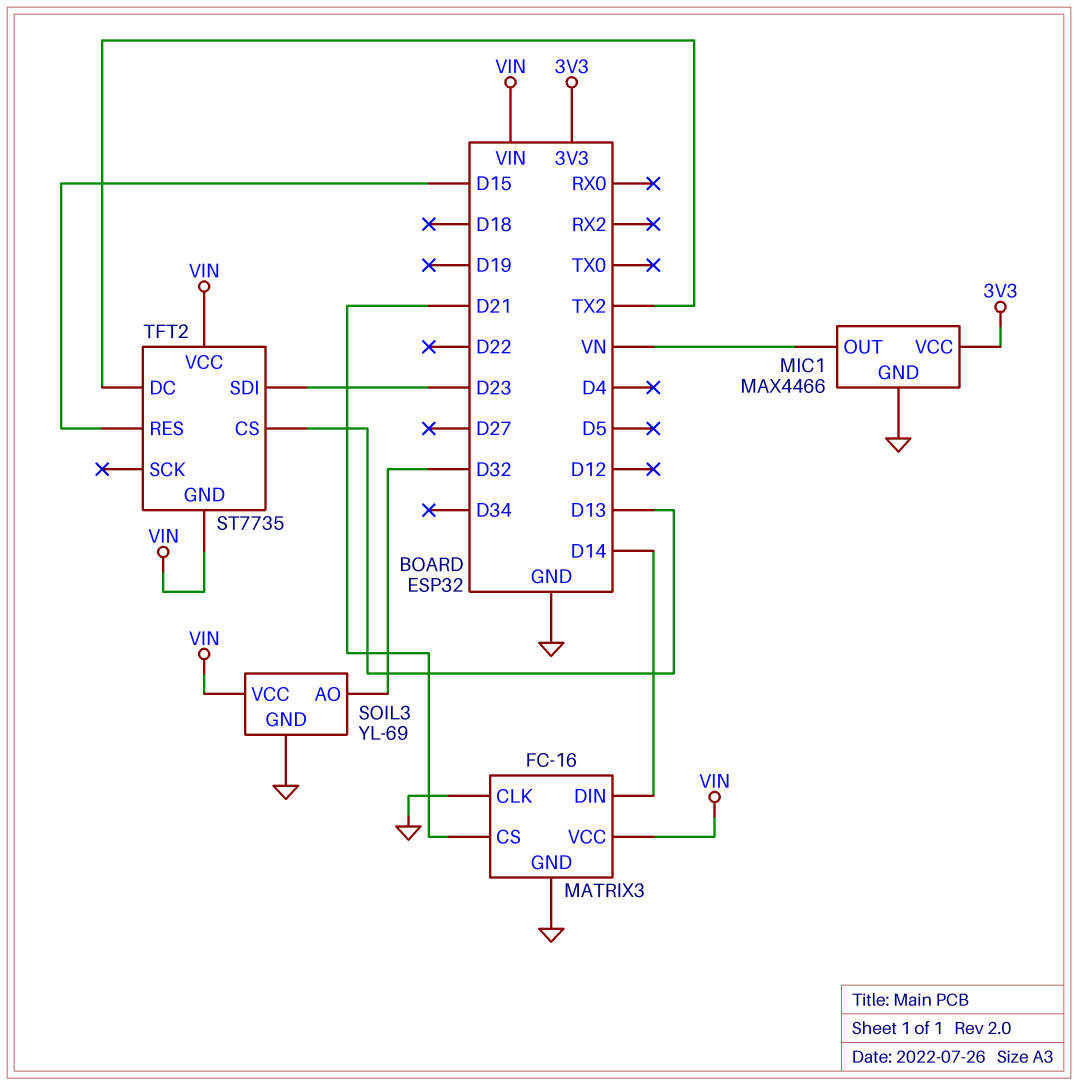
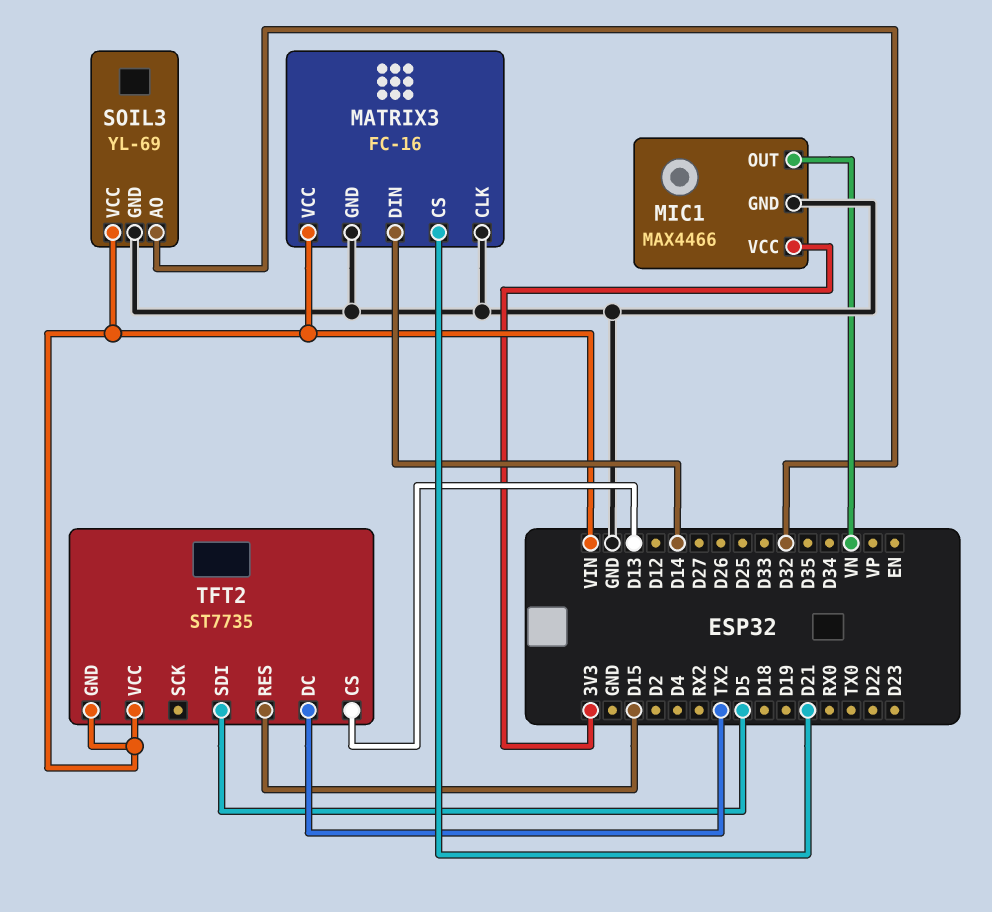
TFT2 pin SDI: D23 -> D5

